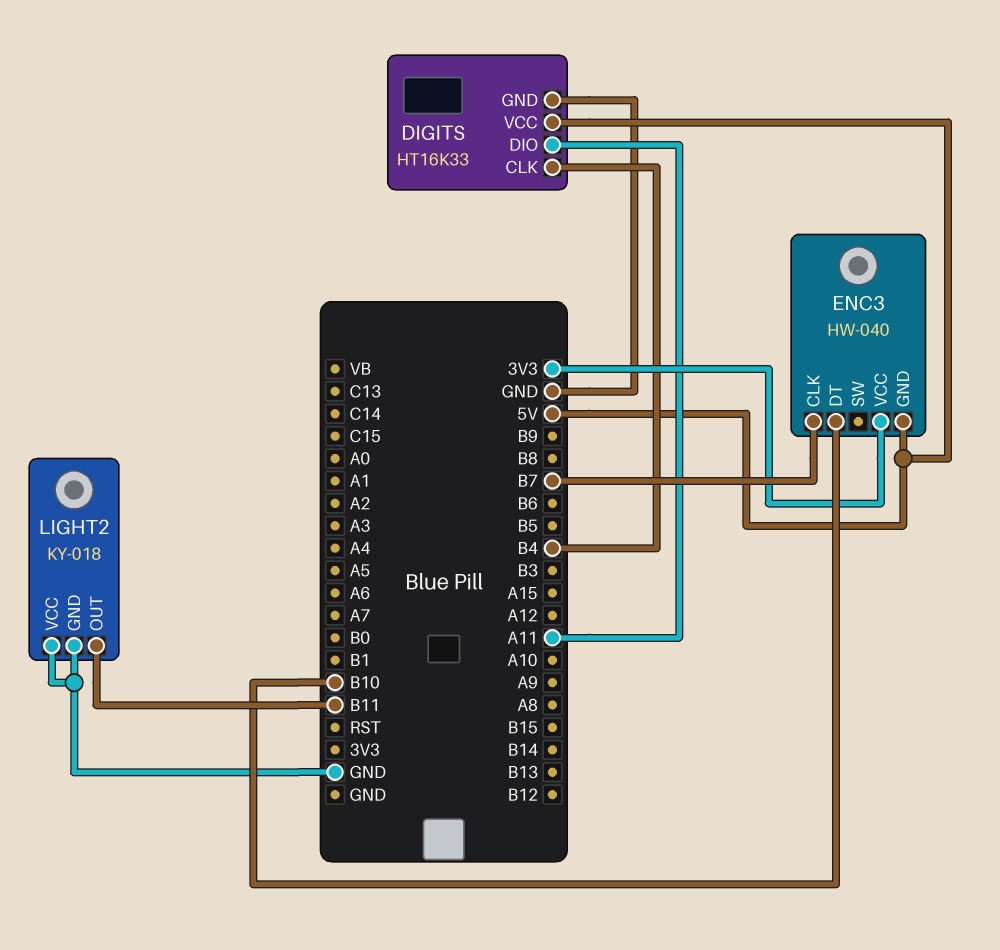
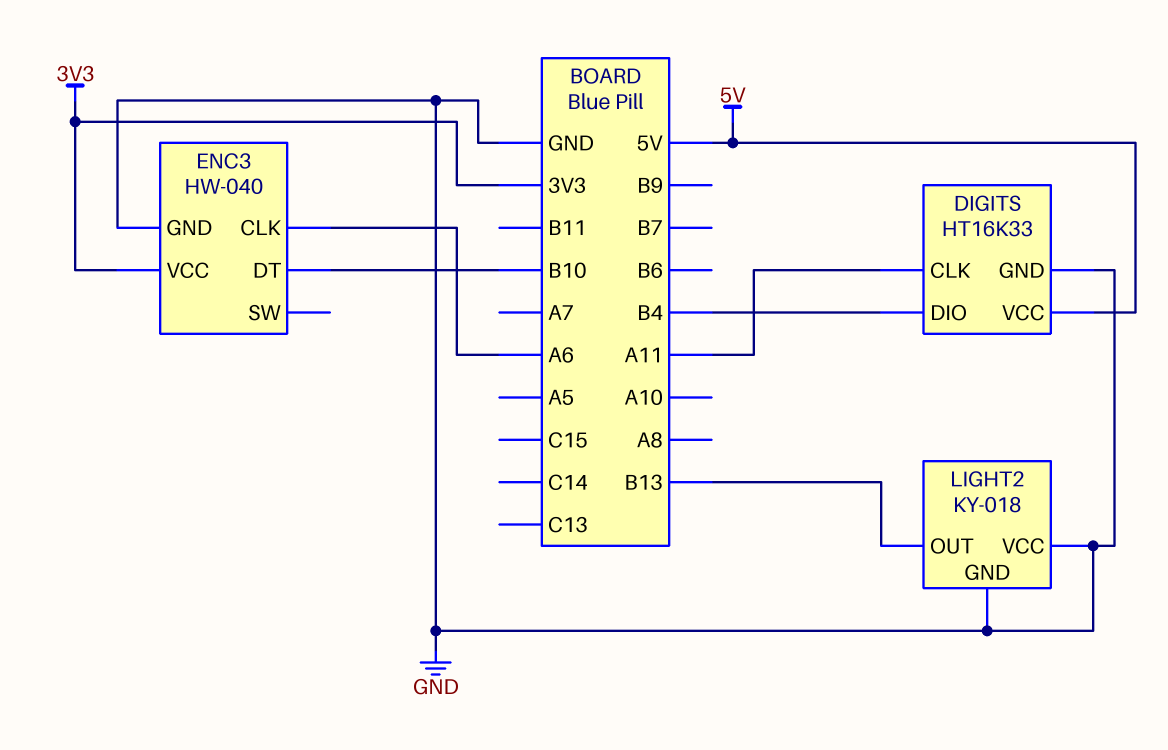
DIGITS pin CLK: B4 -> A11
DIGITS pin DIO: A11 -> B4
ENC3 pin CLK: B7 -> A6
ENC3 pin GND: 5V -> GND
LIGHT2 pin OUT: B11 -> B13

